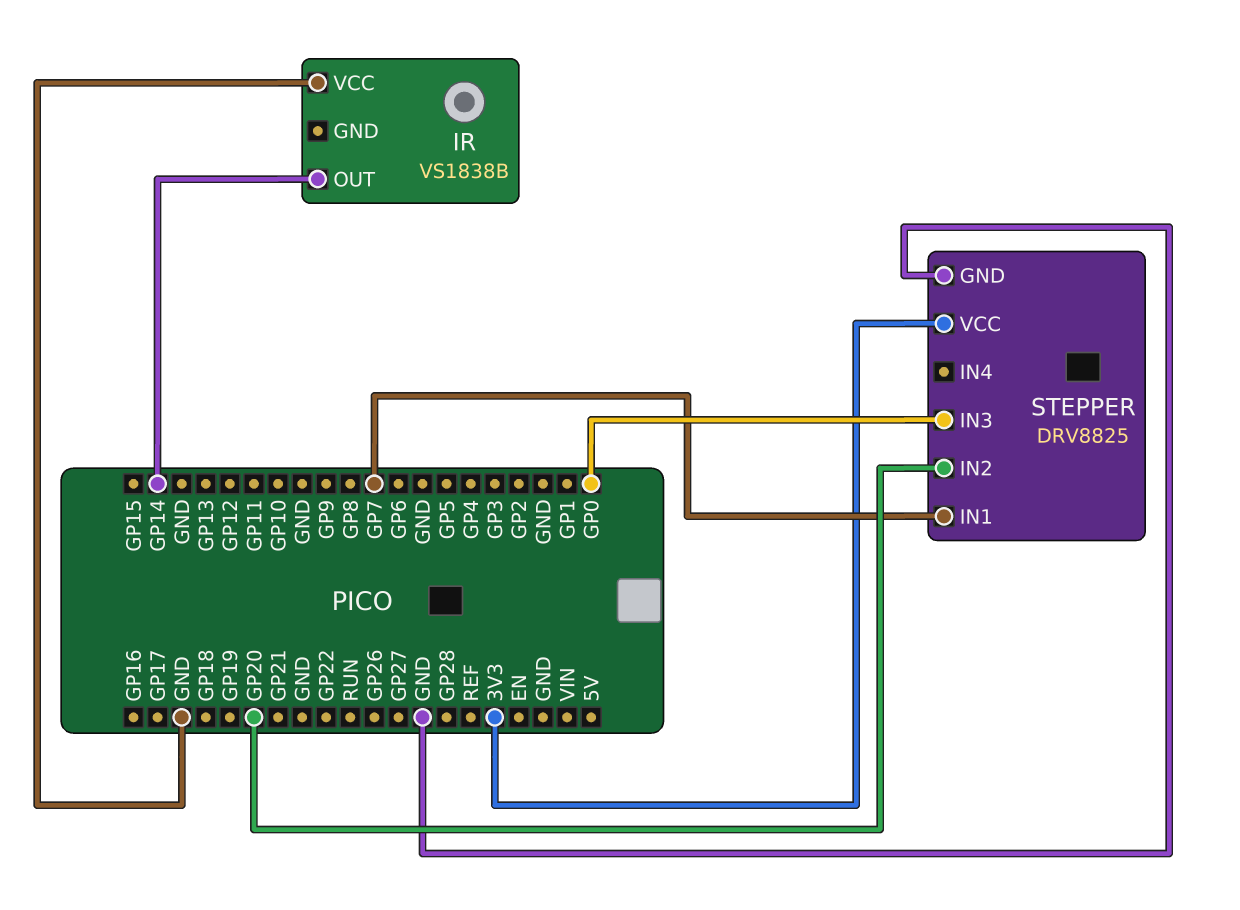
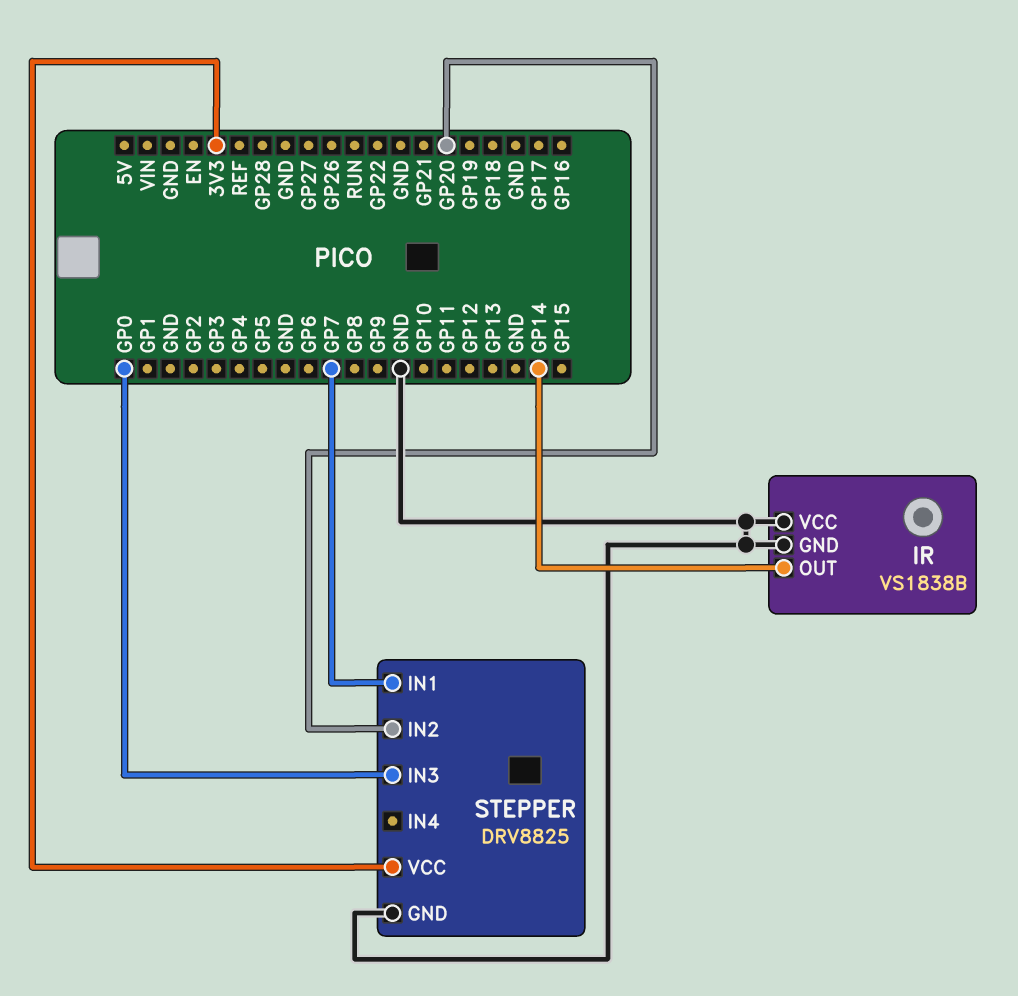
IR pin GND: none -> GND

